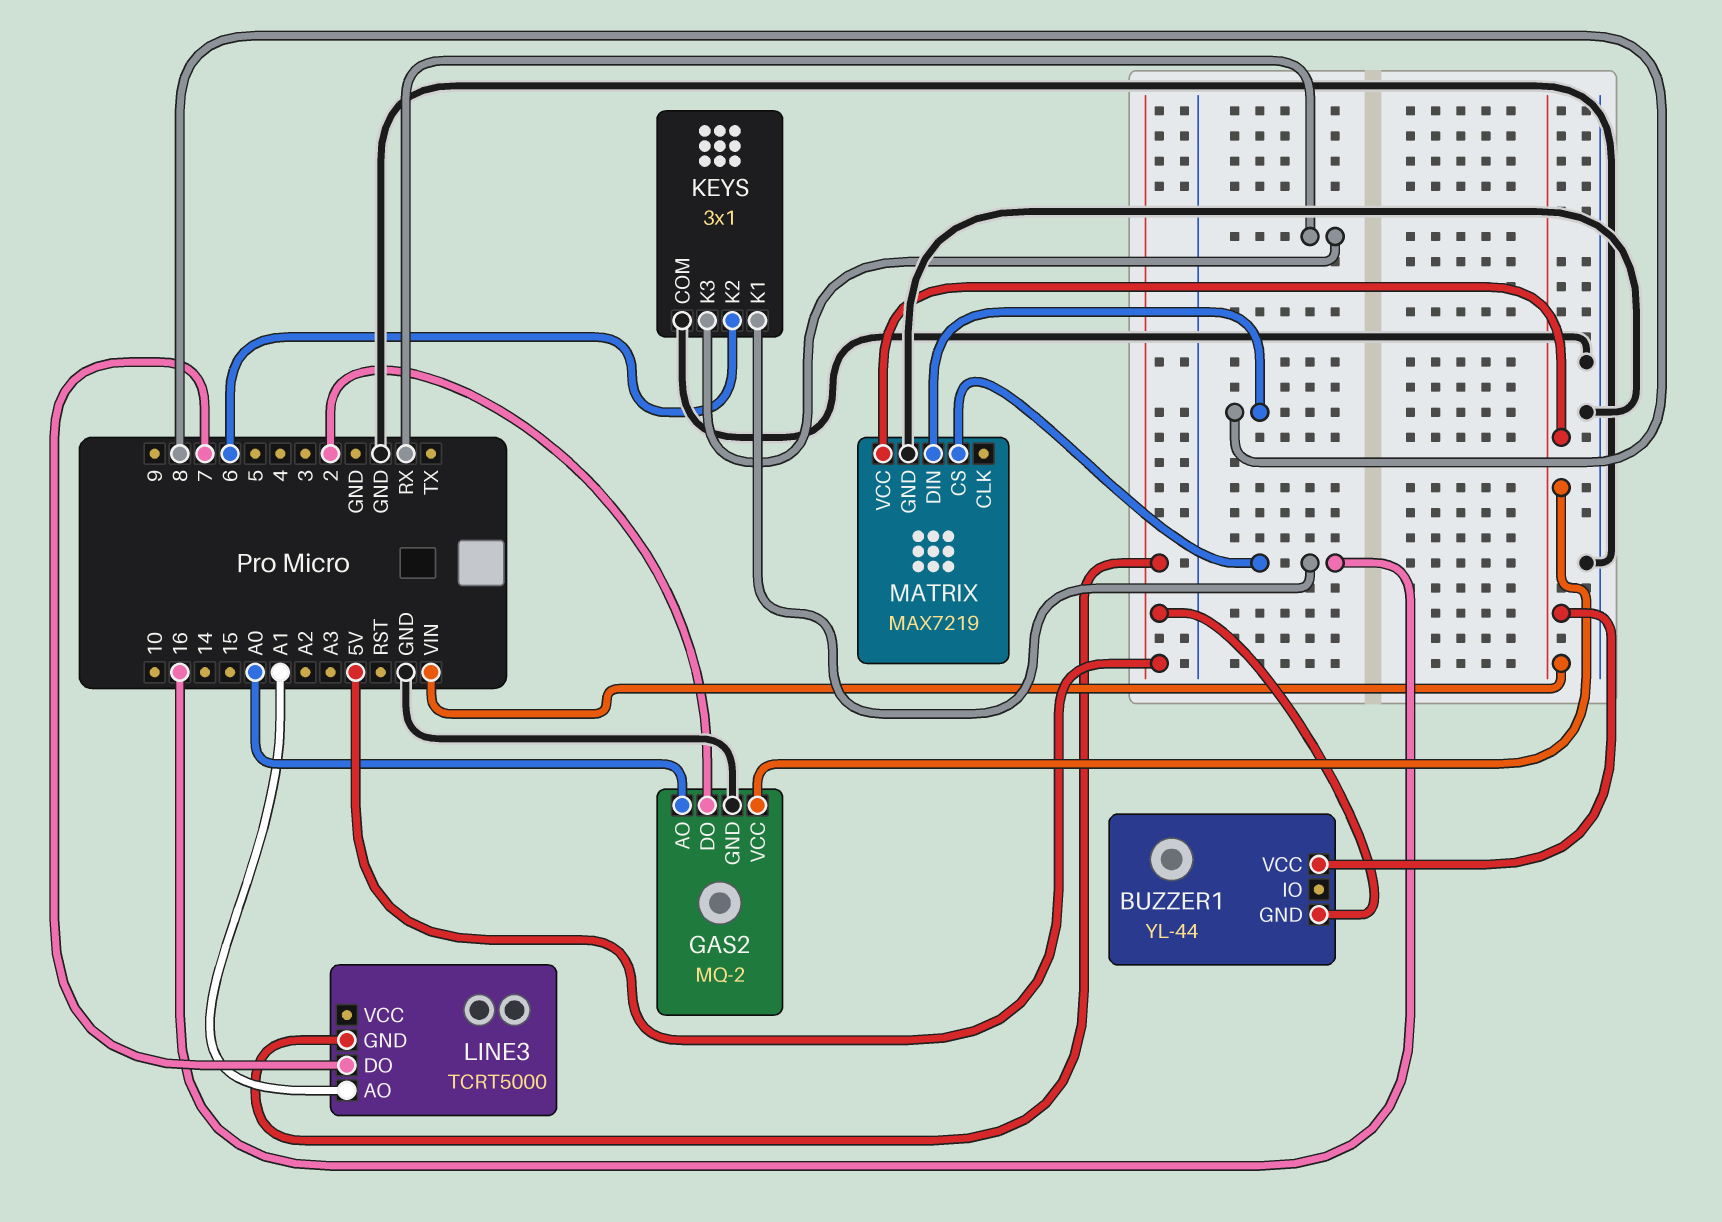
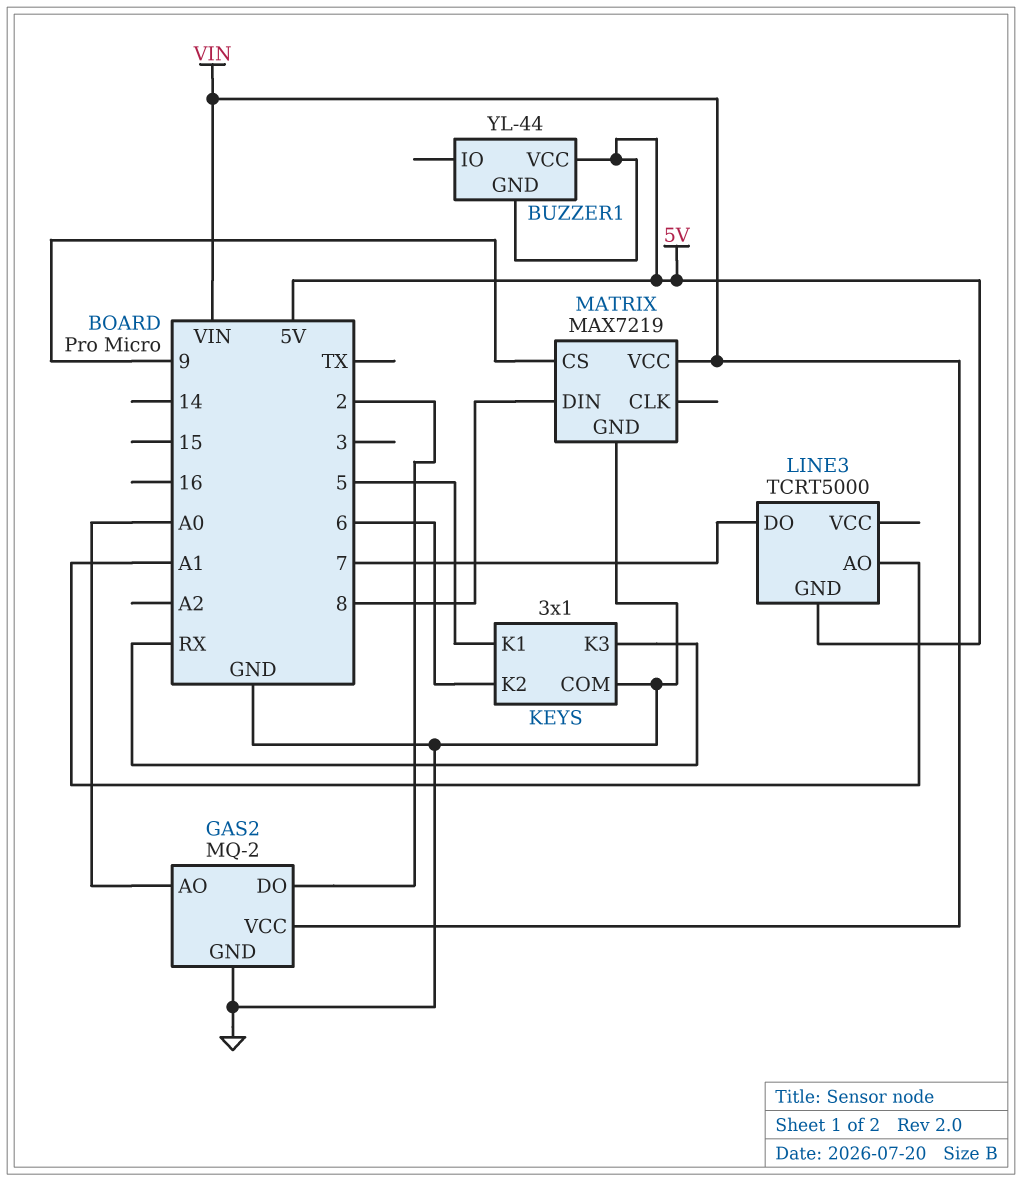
BUZZER1 pin VCC: VIN -> 5V
KEYS pin K1: 16 -> 5
MATRIX pin CS: 16 -> 9

